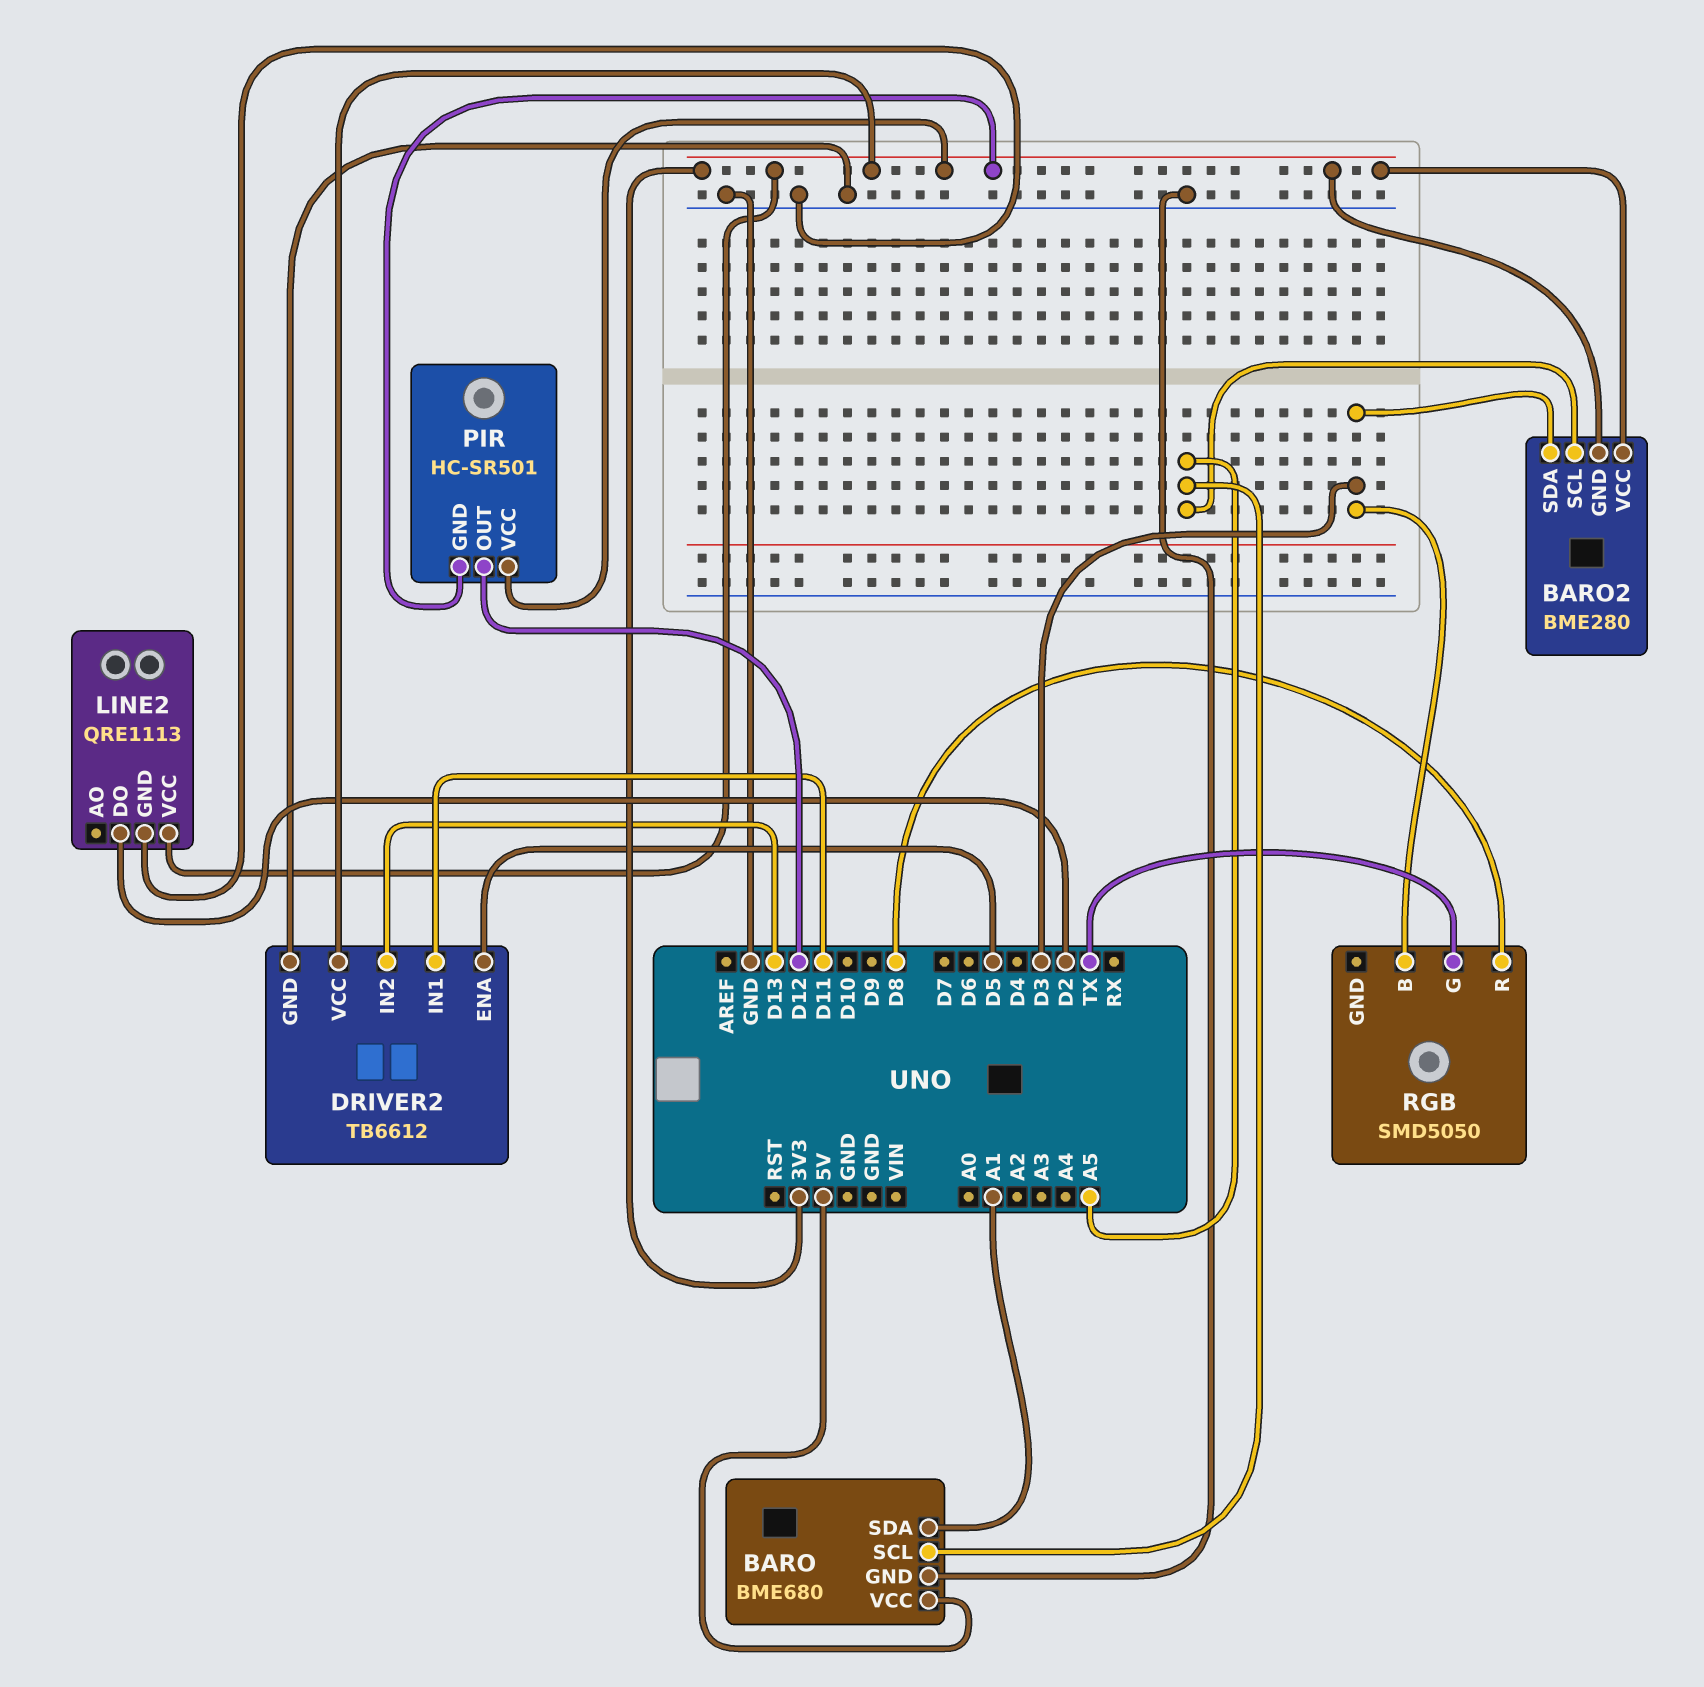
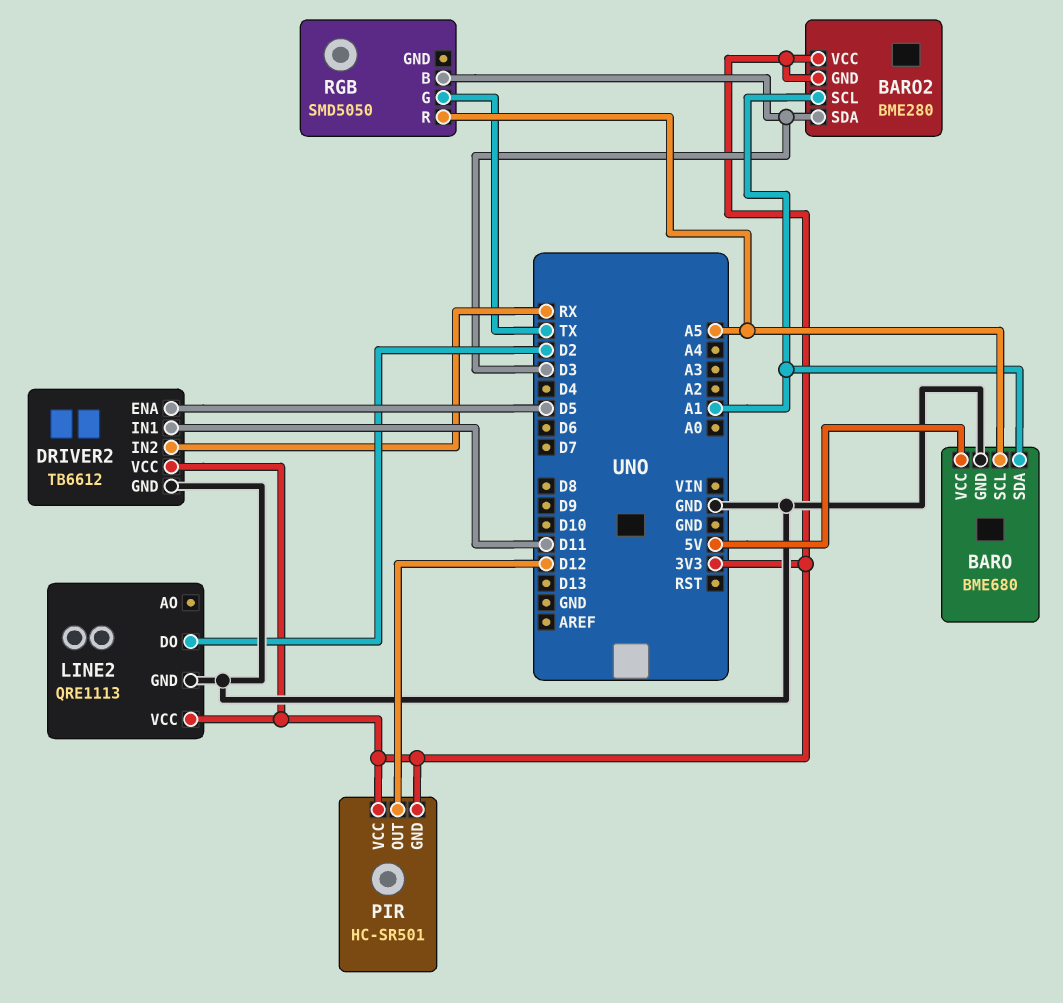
BARO2 pin SCL: A5 -> A1
DRIVER2 pin IN2: D13 -> RX
RGB pin R: D8 -> A5

